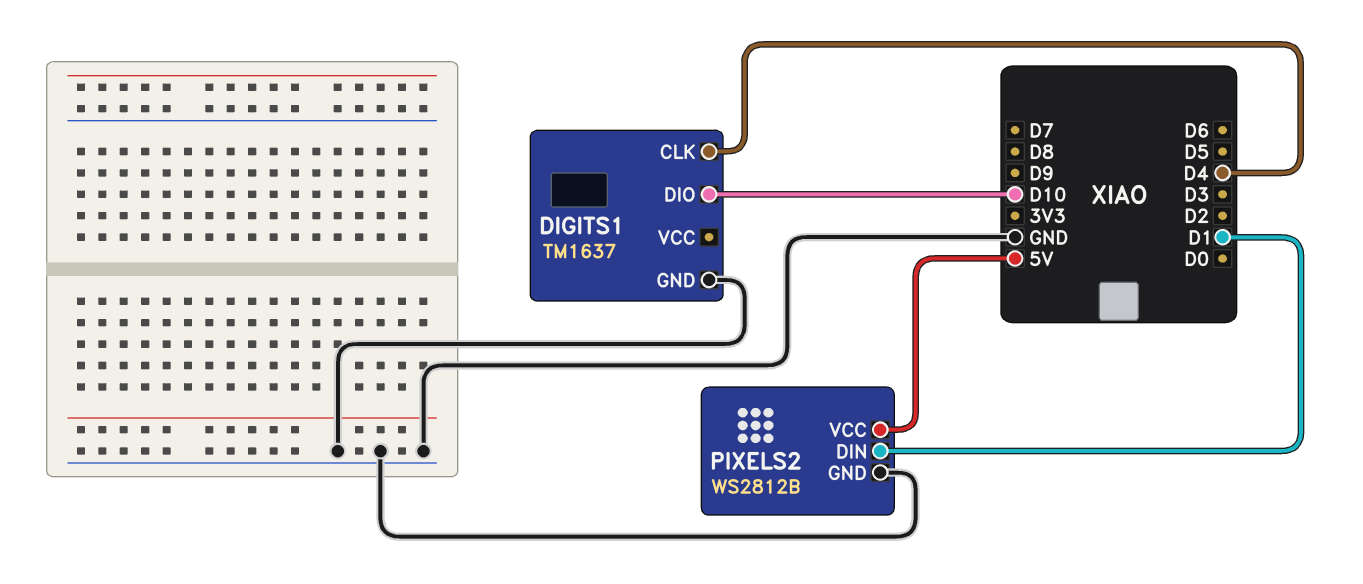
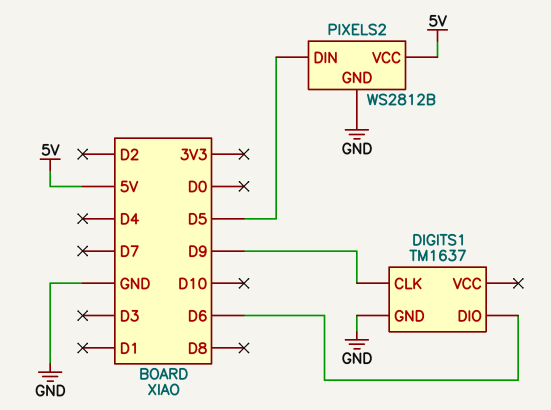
DIGITS1 pin CLK: D4 -> D9
DIGITS1 pin DIO: D10 -> D6
PIXELS2 pin DIN: D1 -> D5

